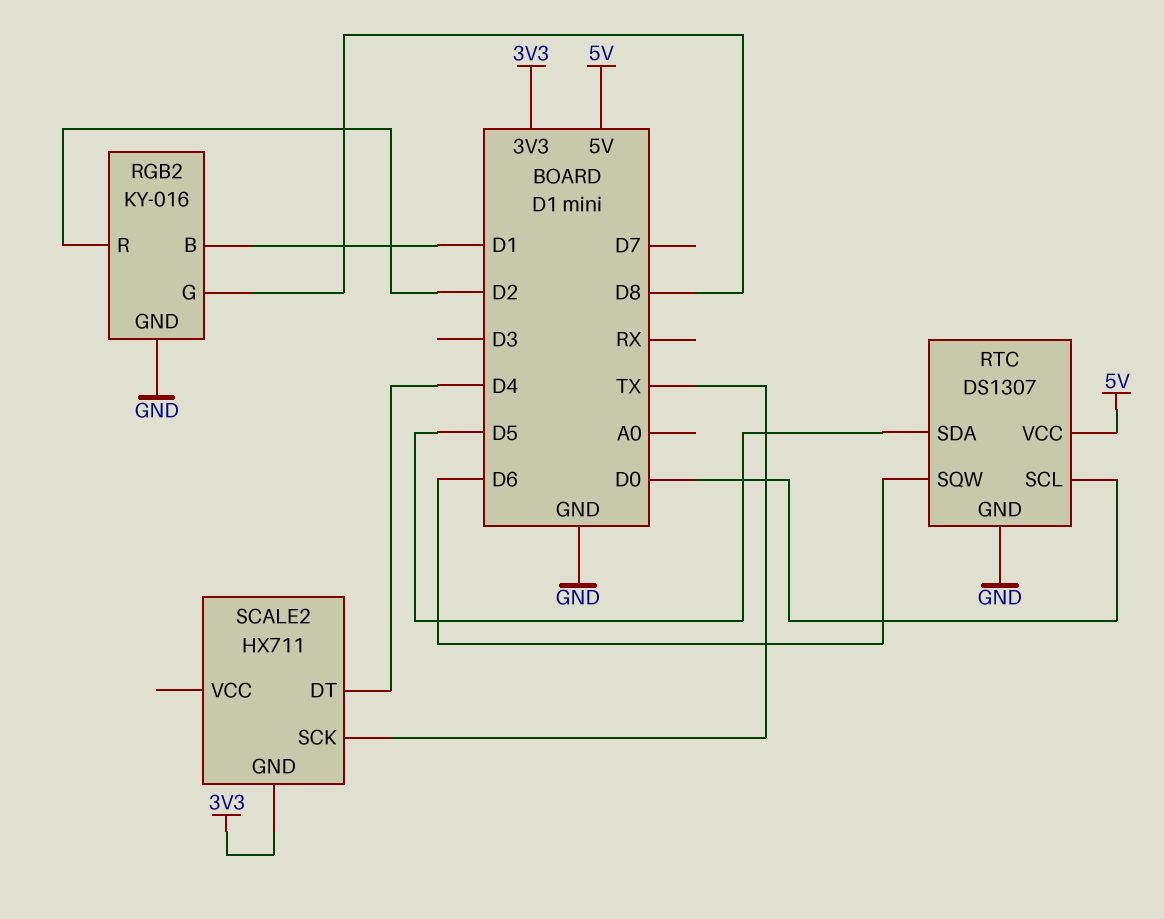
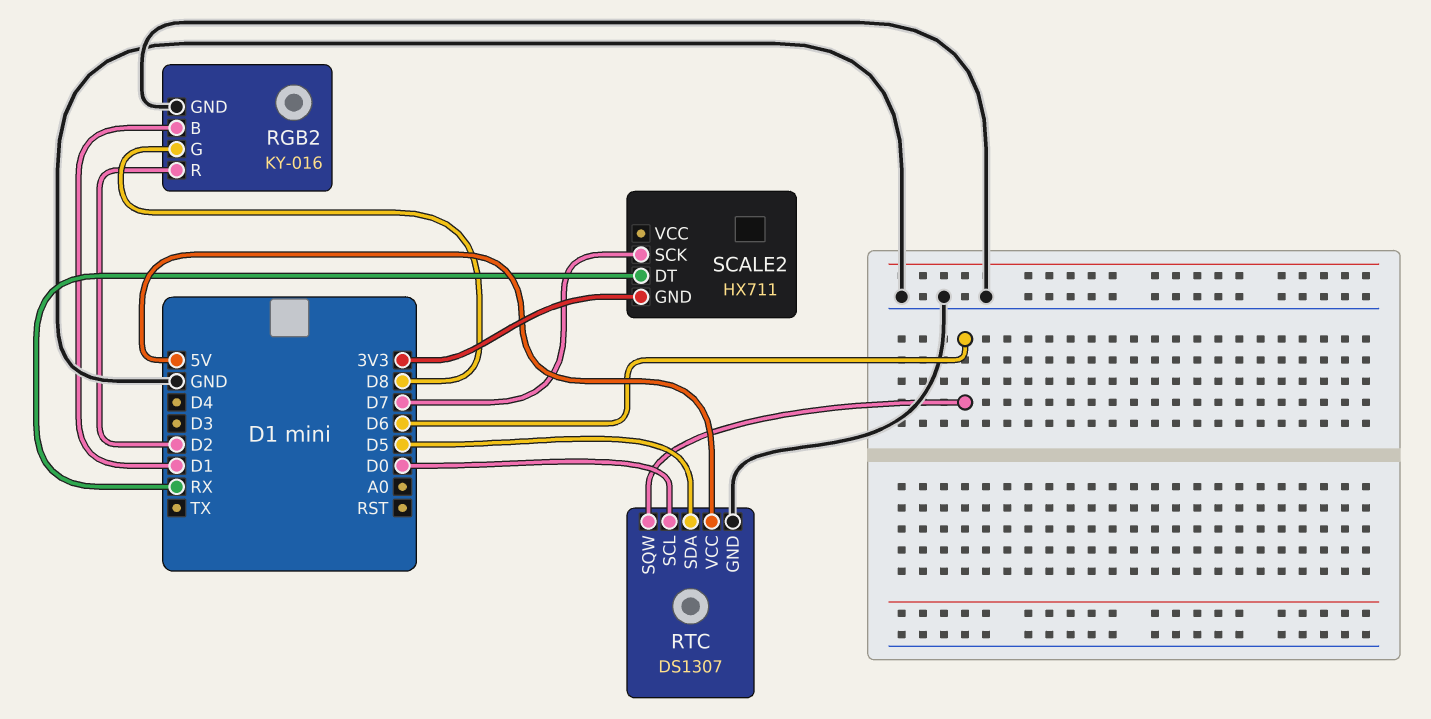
SCALE2 pin DT: D4 -> RX
SCALE2 pin SCK: TX -> D7

